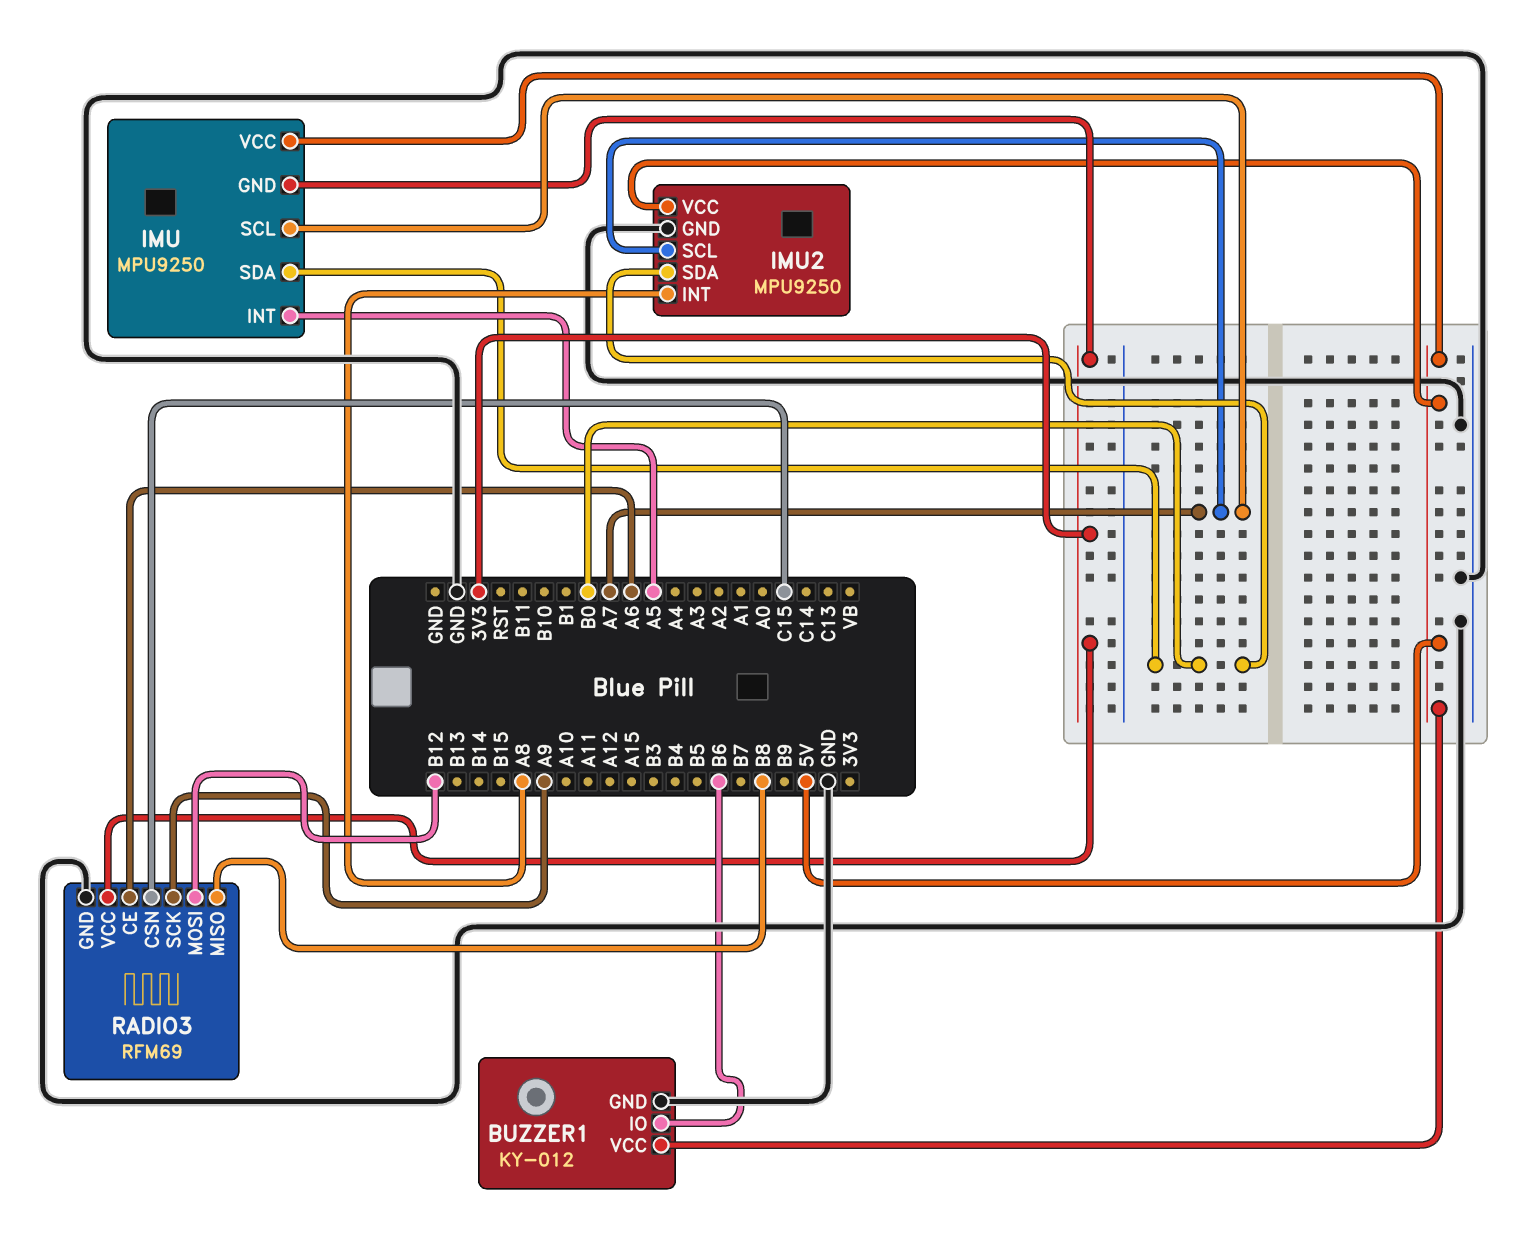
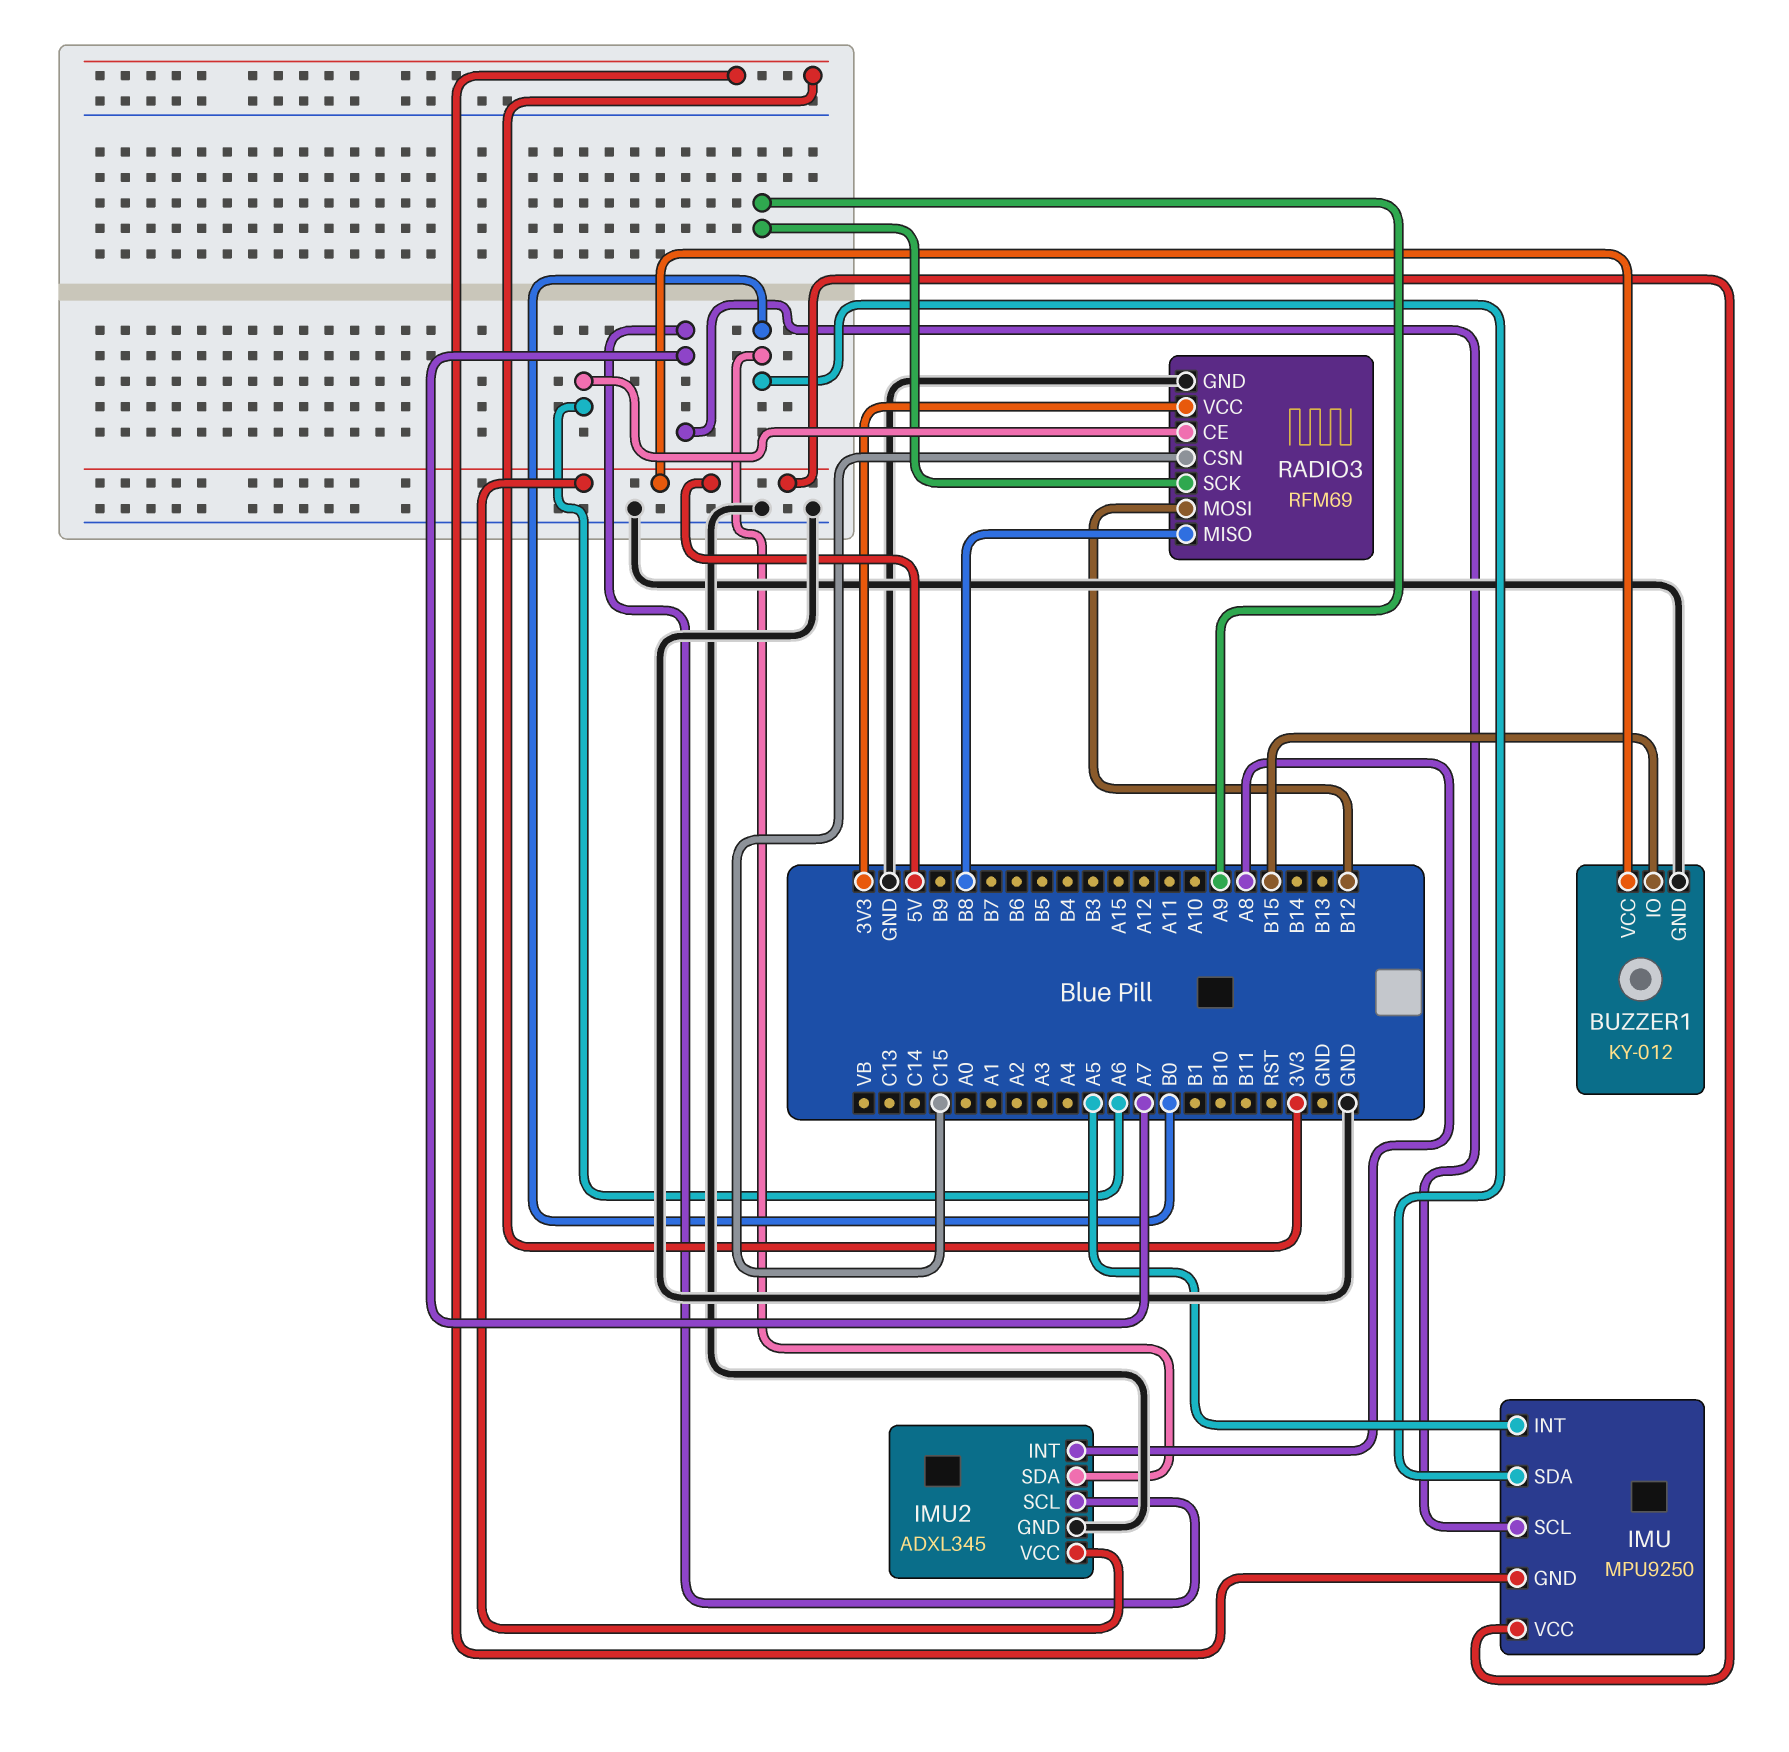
BUZZER1 pin IO: B6 -> B15
IMU2: MPU9250 -> ADXL345

